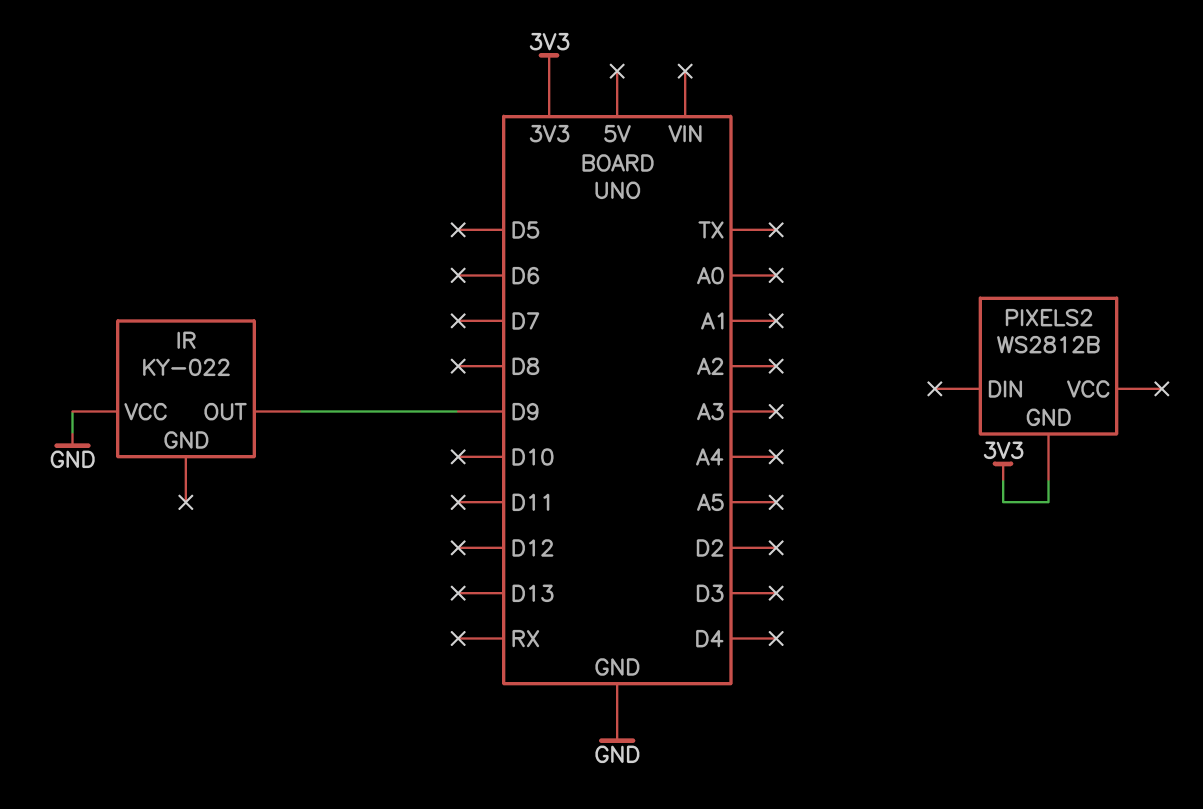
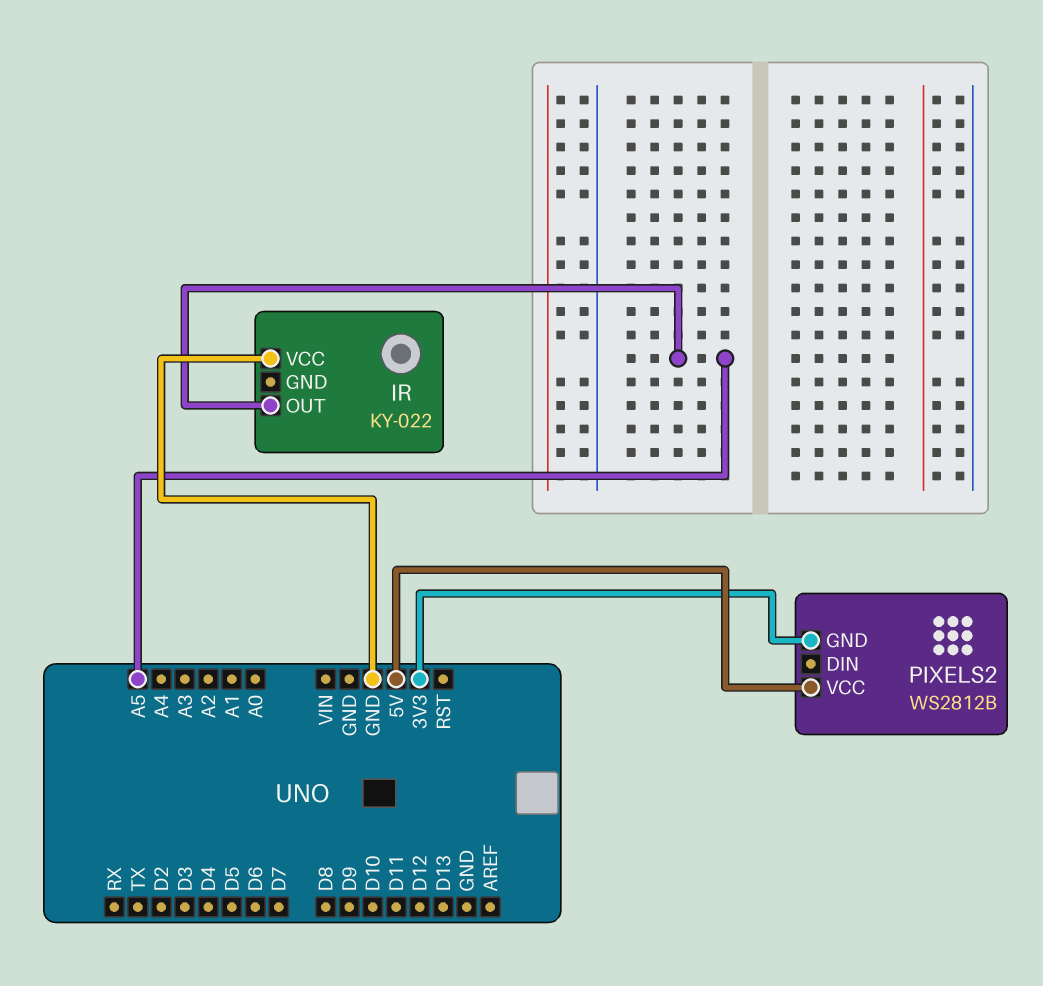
IR pin OUT: D9 -> A5
PIXELS2 pin VCC: none -> 5V

